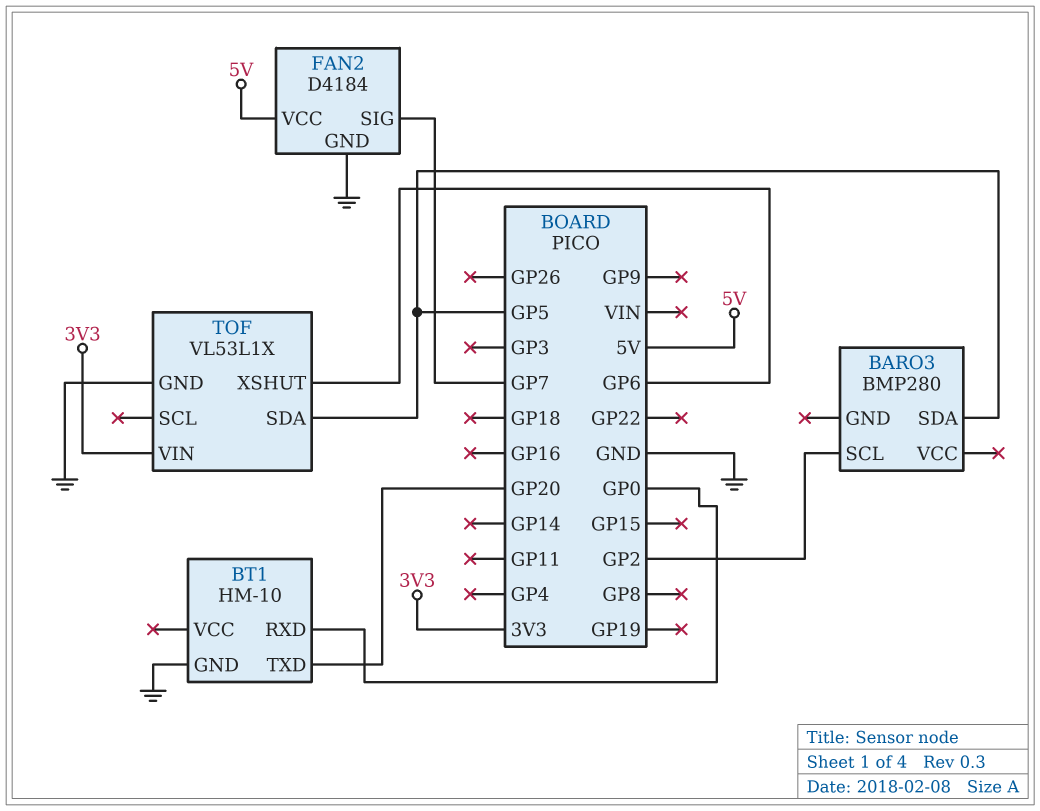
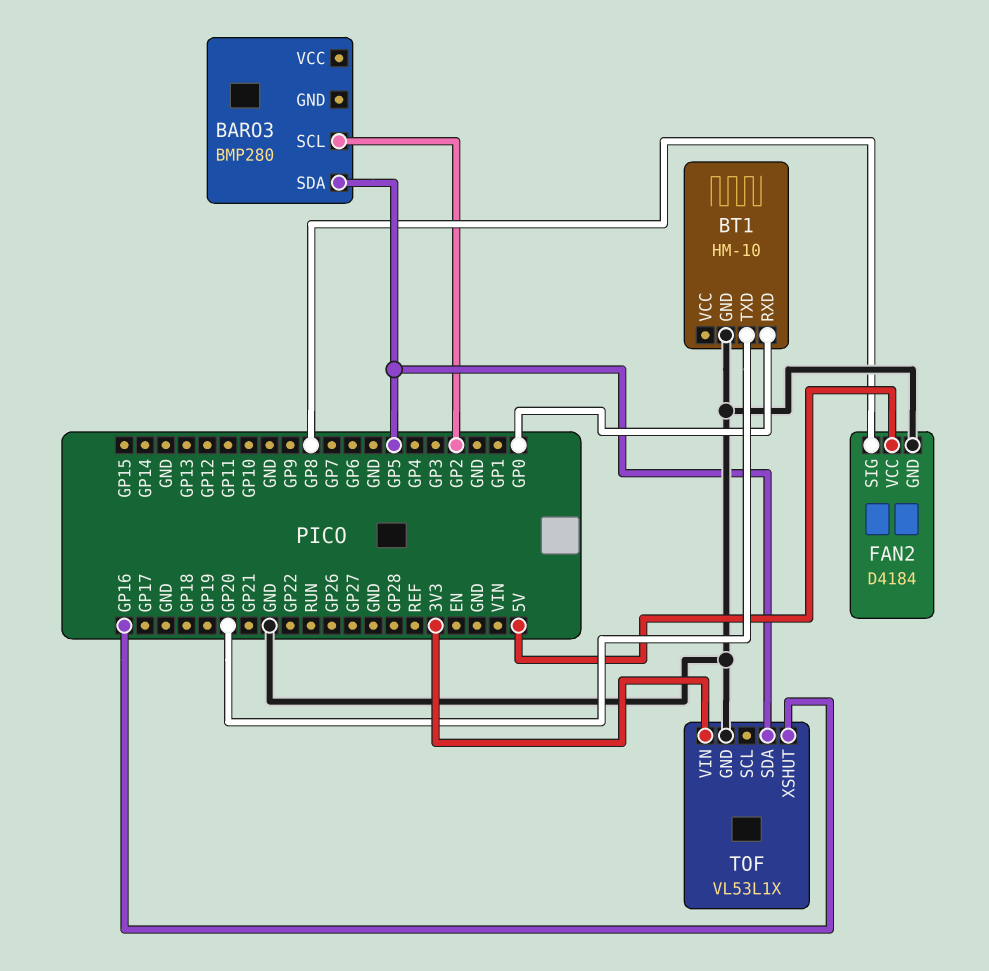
FAN2 pin SIG: GP7 -> GP8
TOF pin XSHUT: GP6 -> GP16

